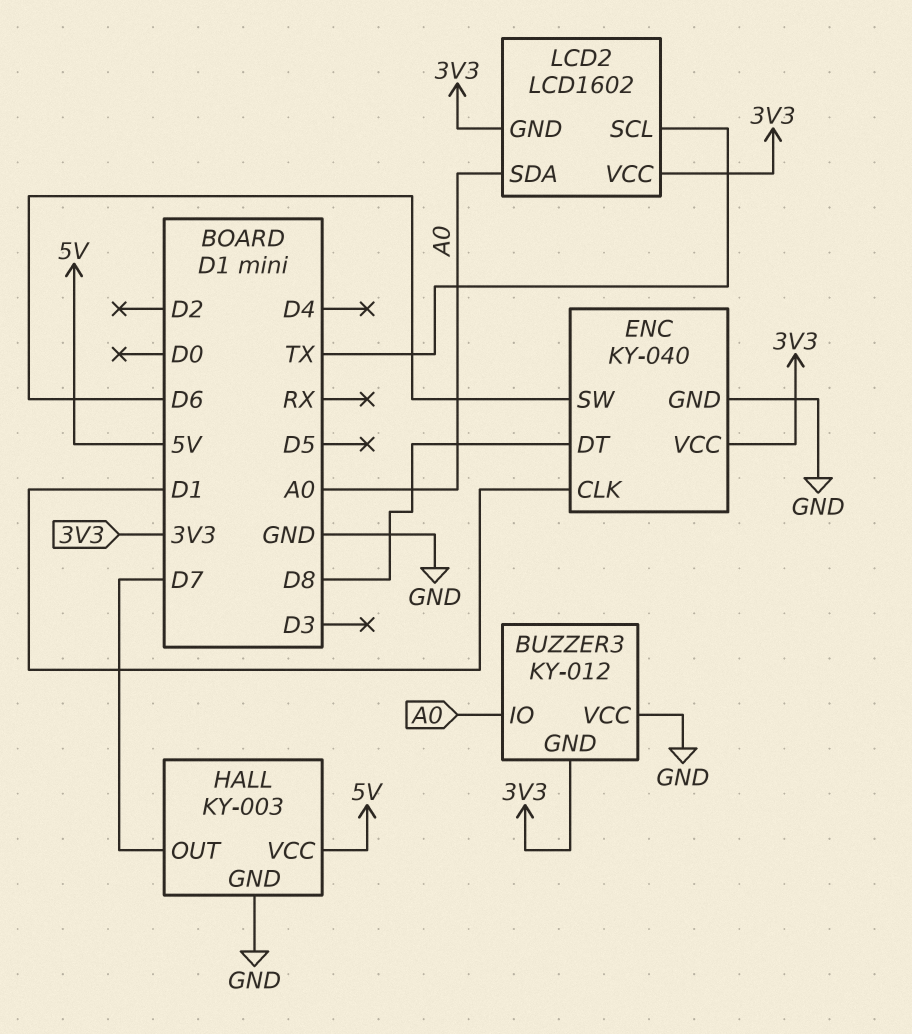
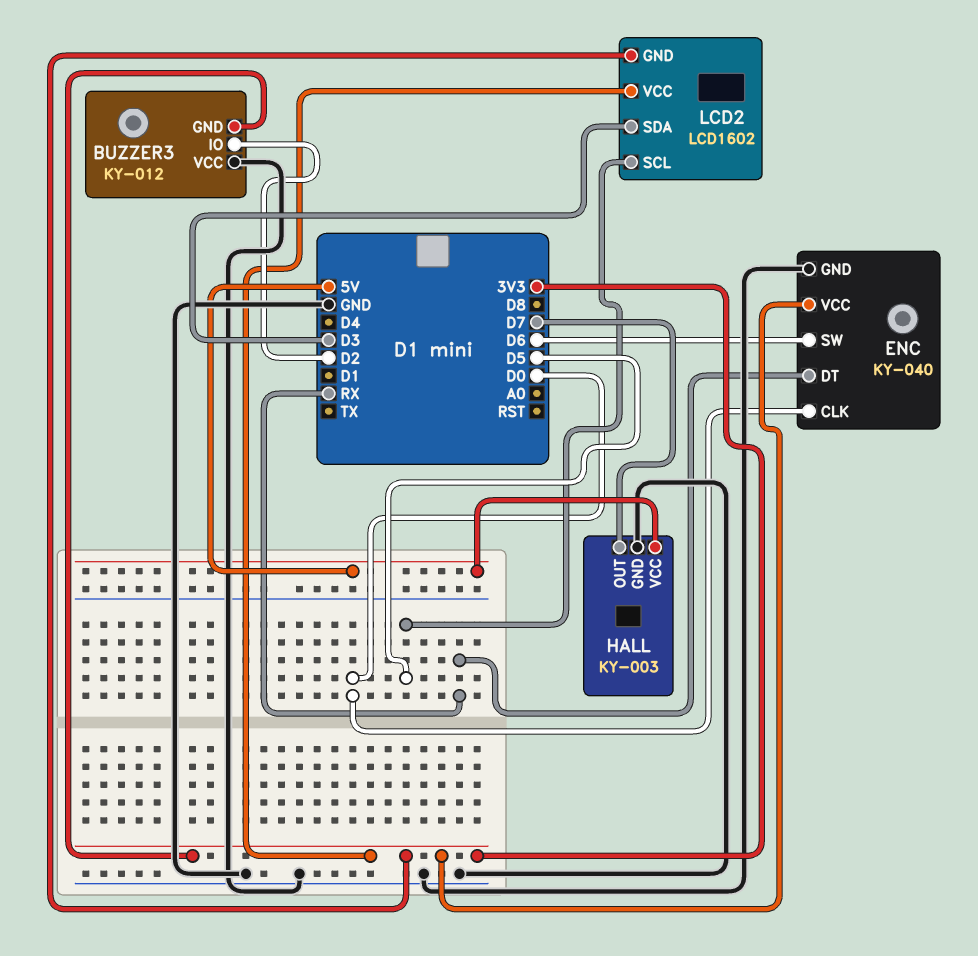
BUZZER3 pin IO: A0 -> D2
ENC pin CLK: D1 -> D0
ENC pin DT: D8 -> RX
LCD2 pin SCL: TX -> D5
LCD2 pin SDA: A0 -> D3

